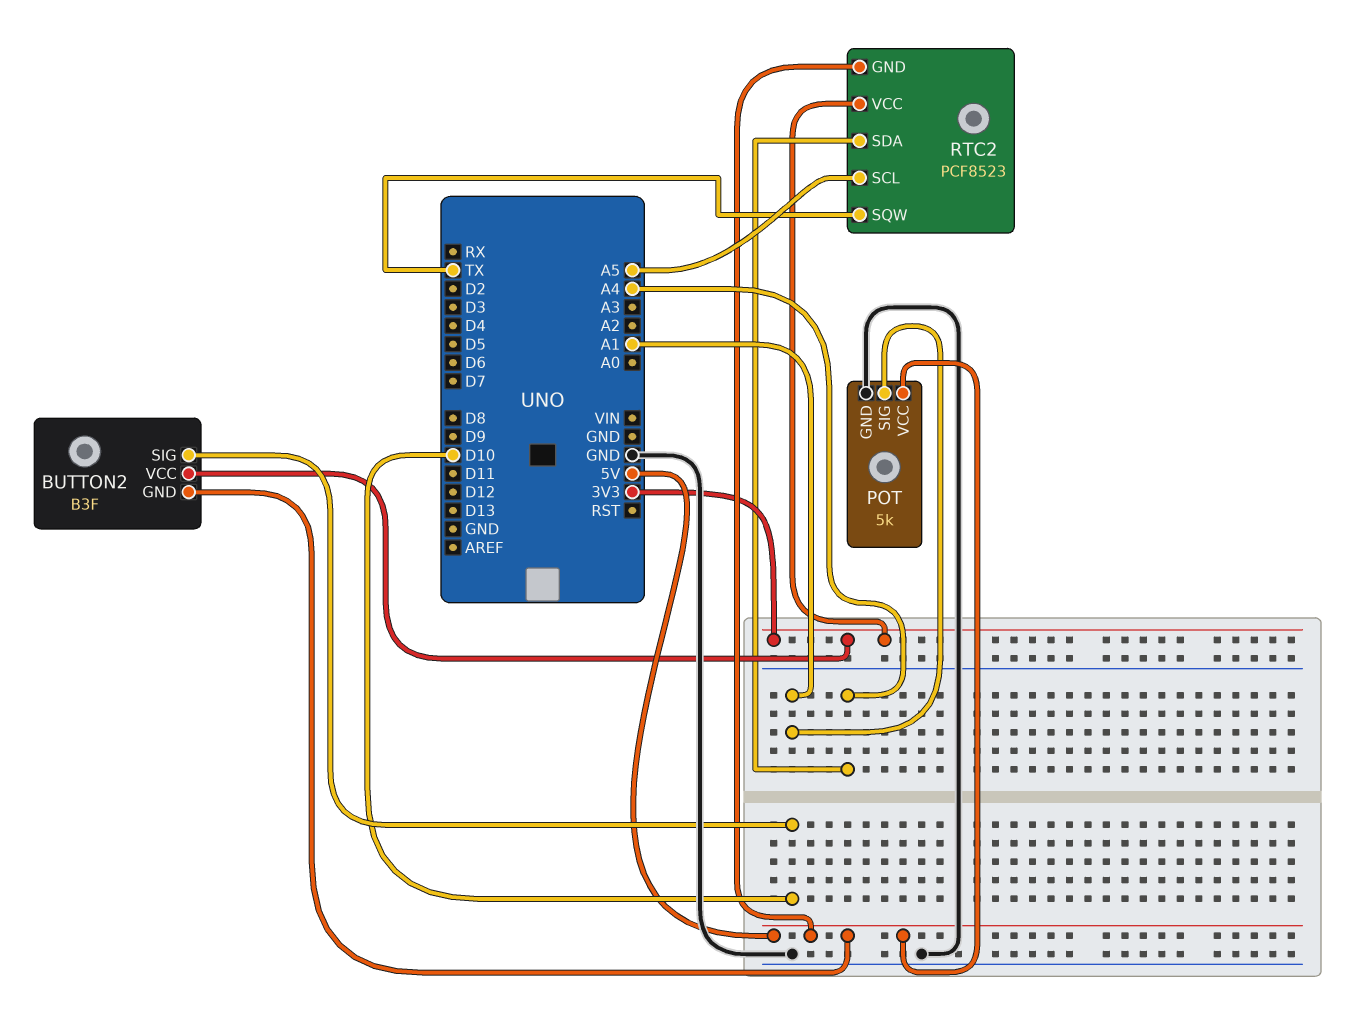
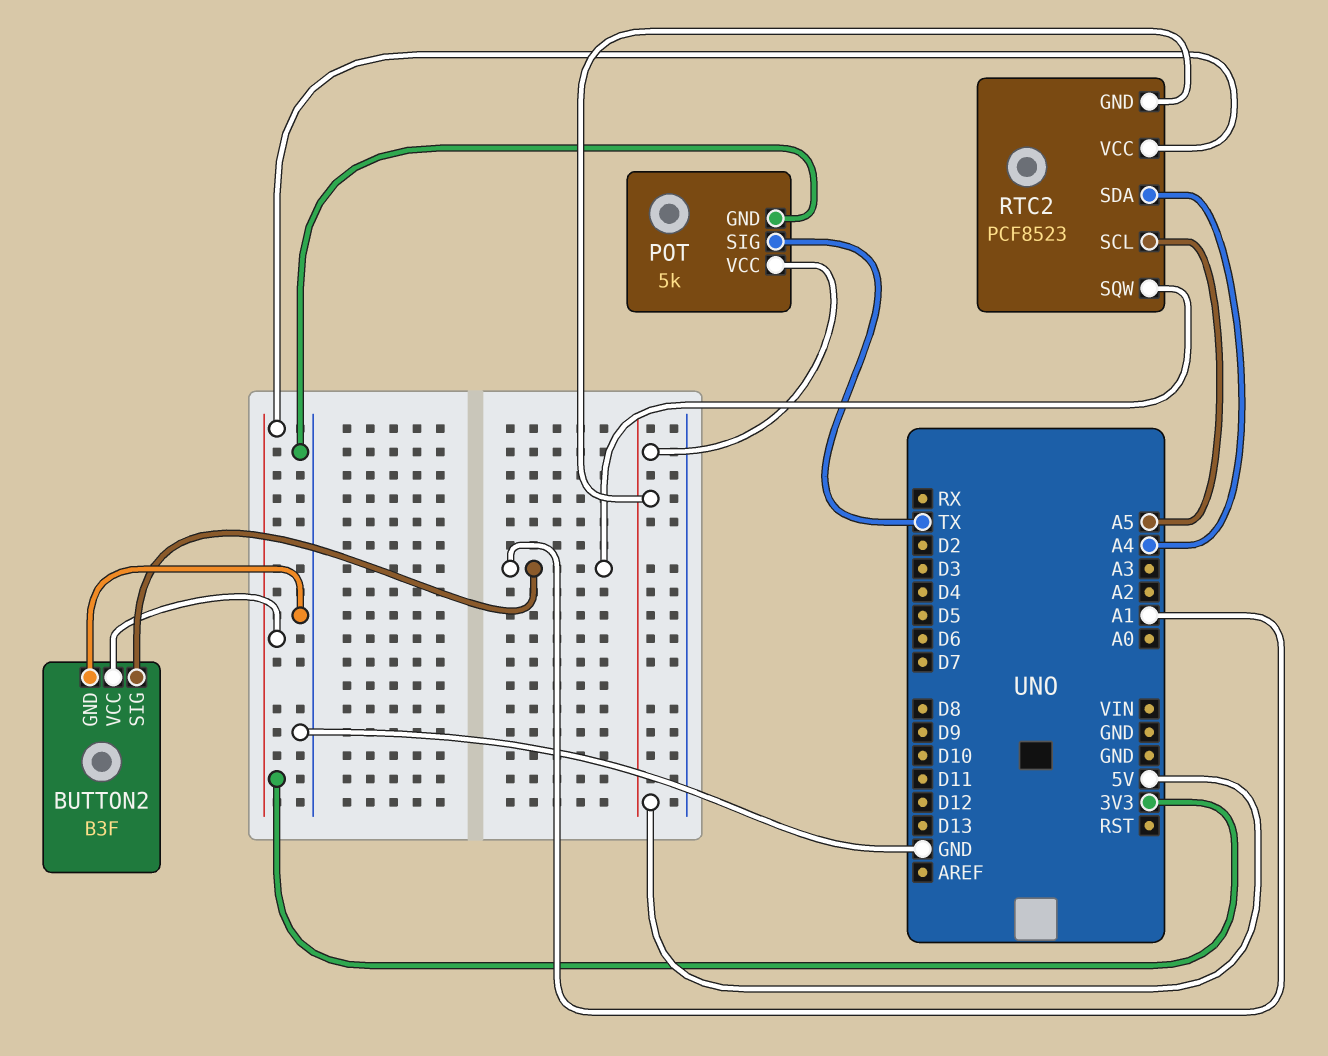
BUTTON2 pin GND: 5V -> GND
BUTTON2 pin SIG: D10 -> A1
POT pin SIG: A1 -> TX
RTC2 pin SQW: TX -> A1

